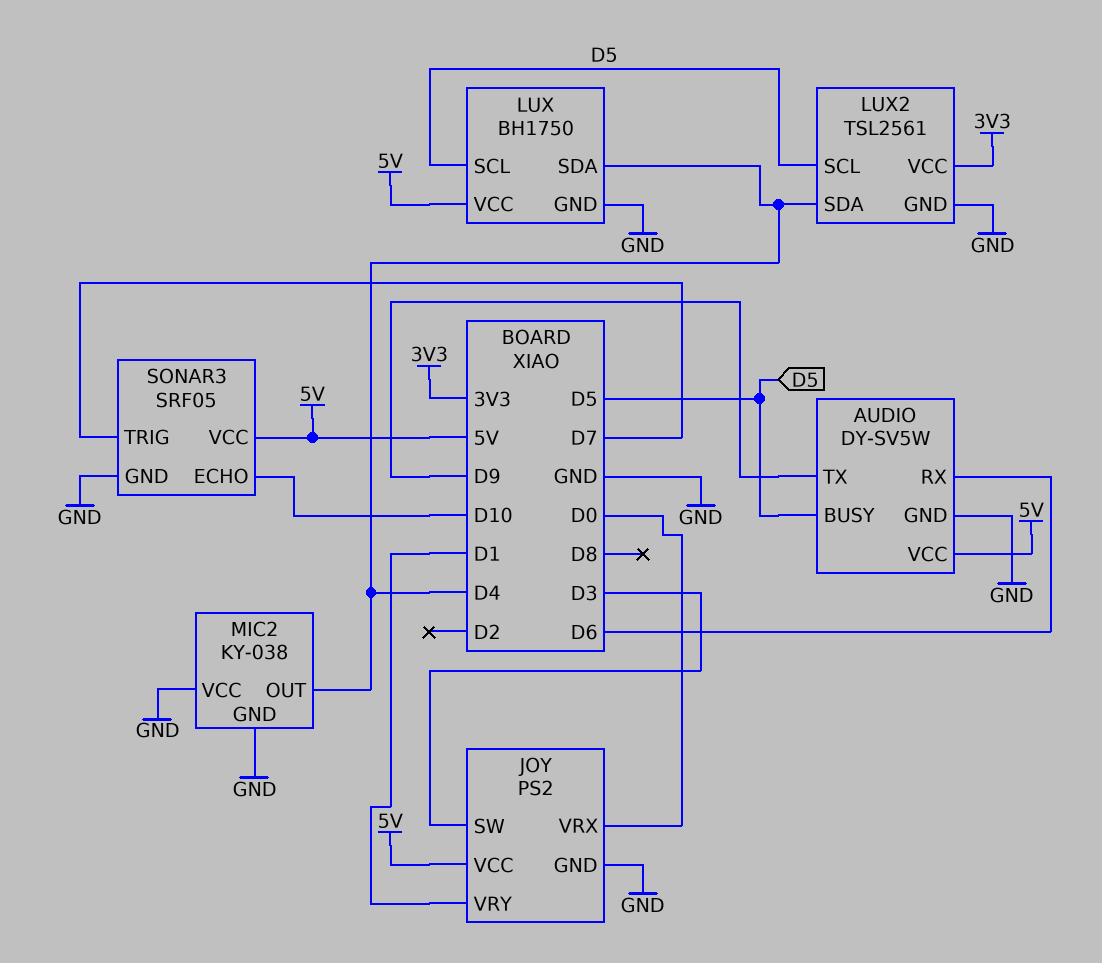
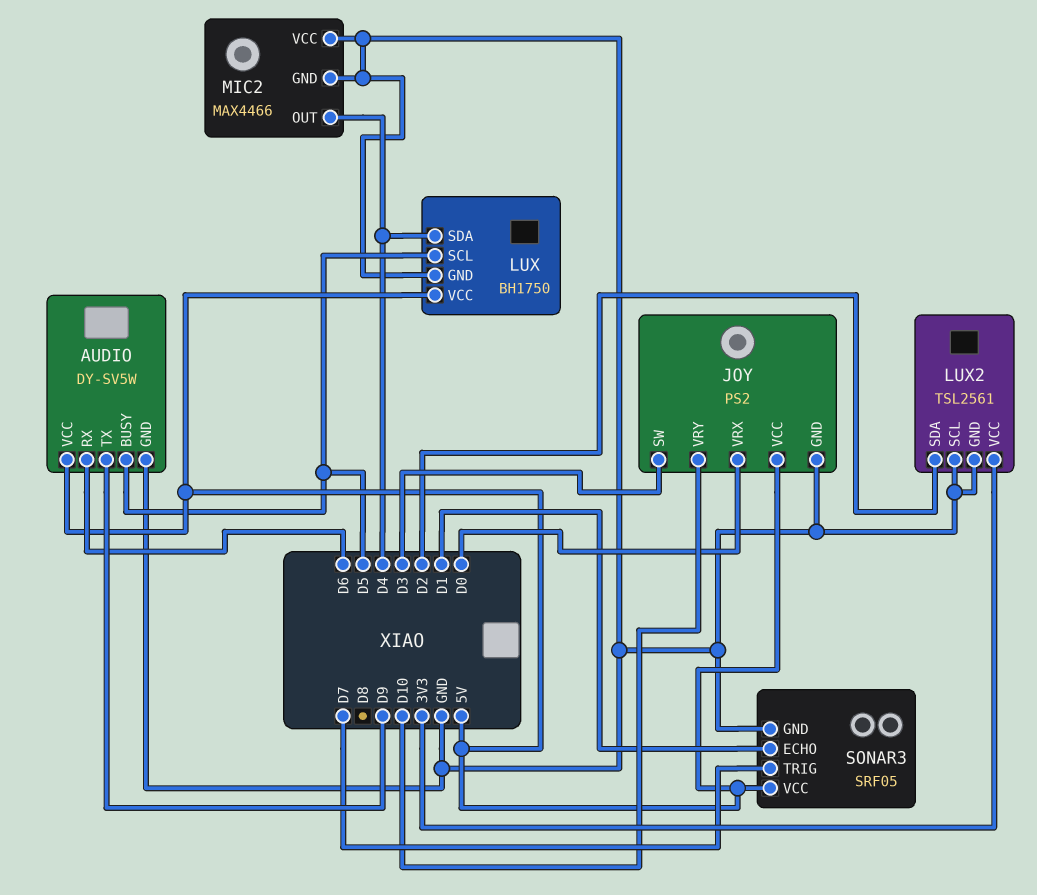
JOY pin VRY: D1 -> D10
LUX2 pin SCL: D5 -> GND
LUX2 pin SDA: D4 -> D2
MIC2: KY-038 -> MAX4466
SONAR3 pin ECHO: D10 -> D1

